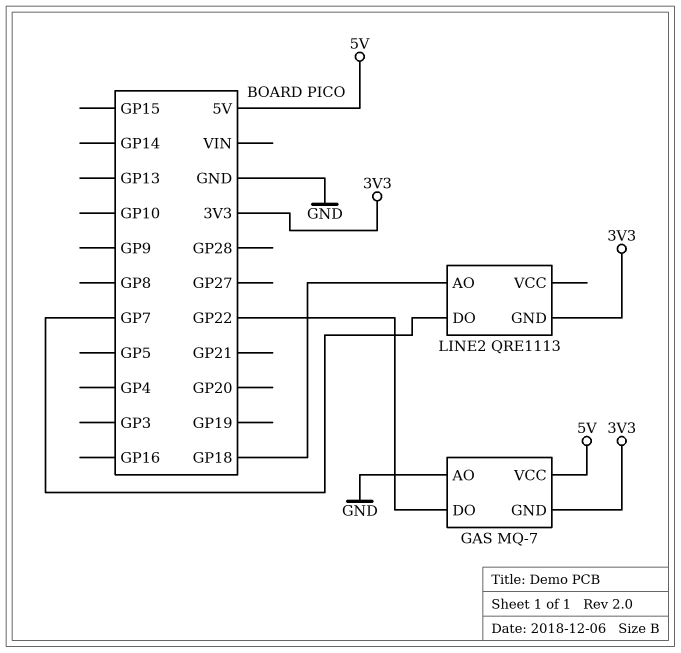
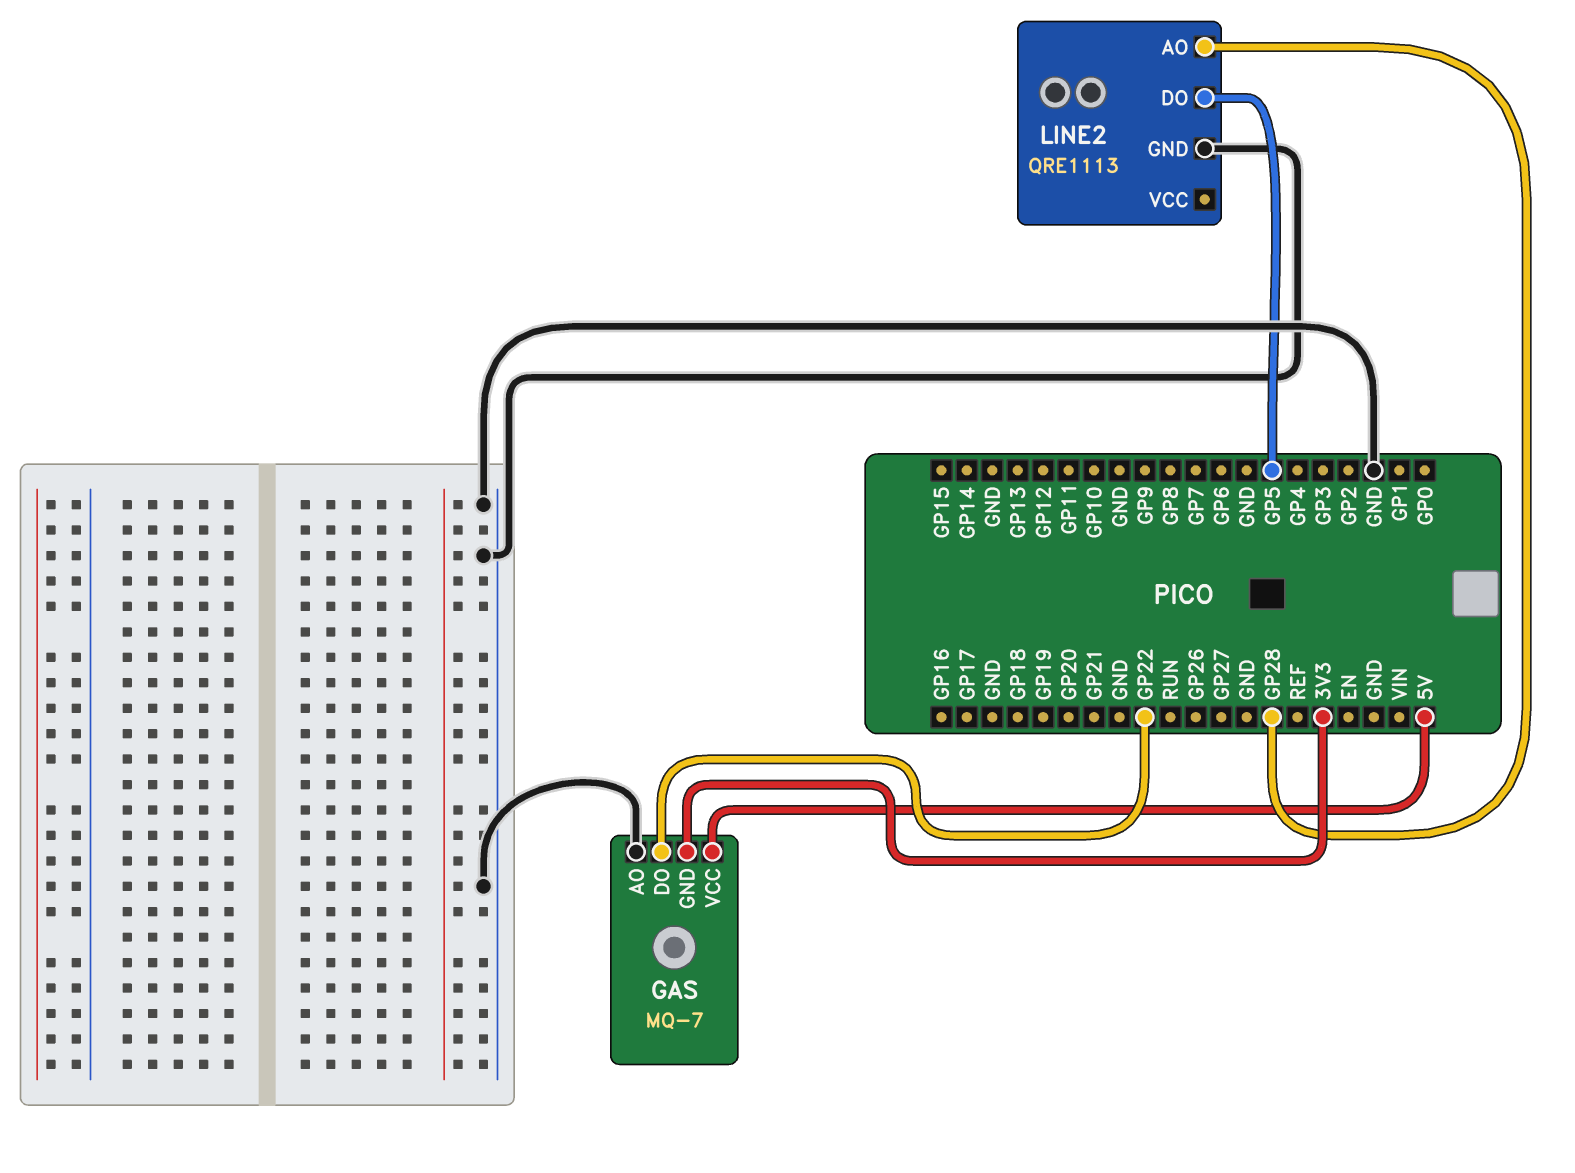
LINE2 pin AO: GP18 -> GP28
LINE2 pin DO: GP7 -> GP5
LINE2 pin GND: 3V3 -> GND

